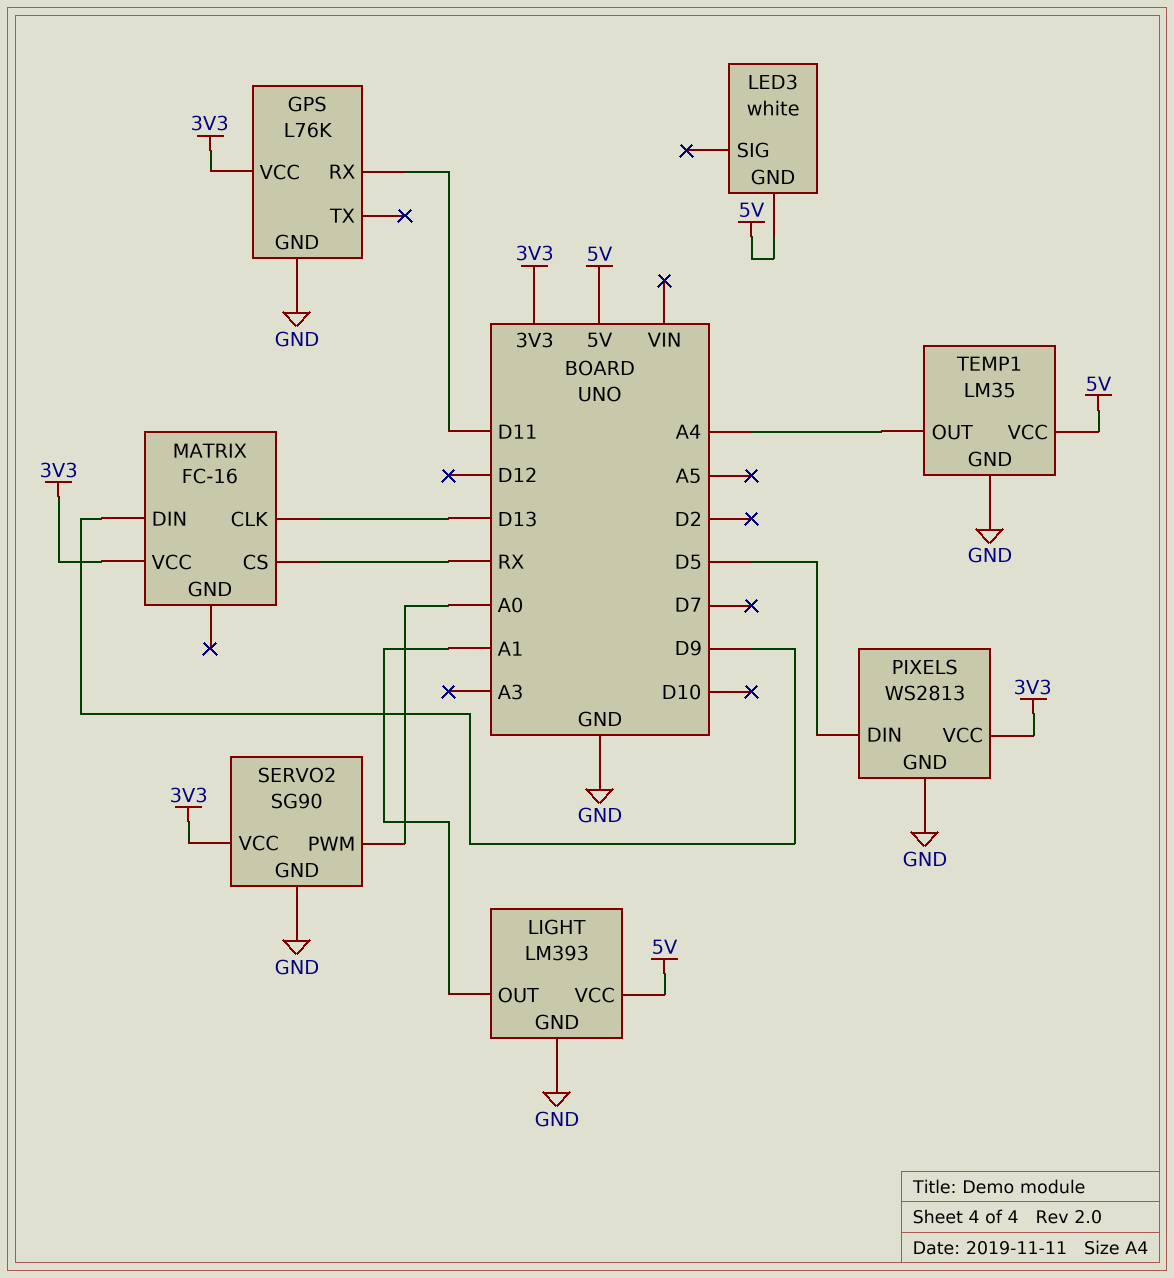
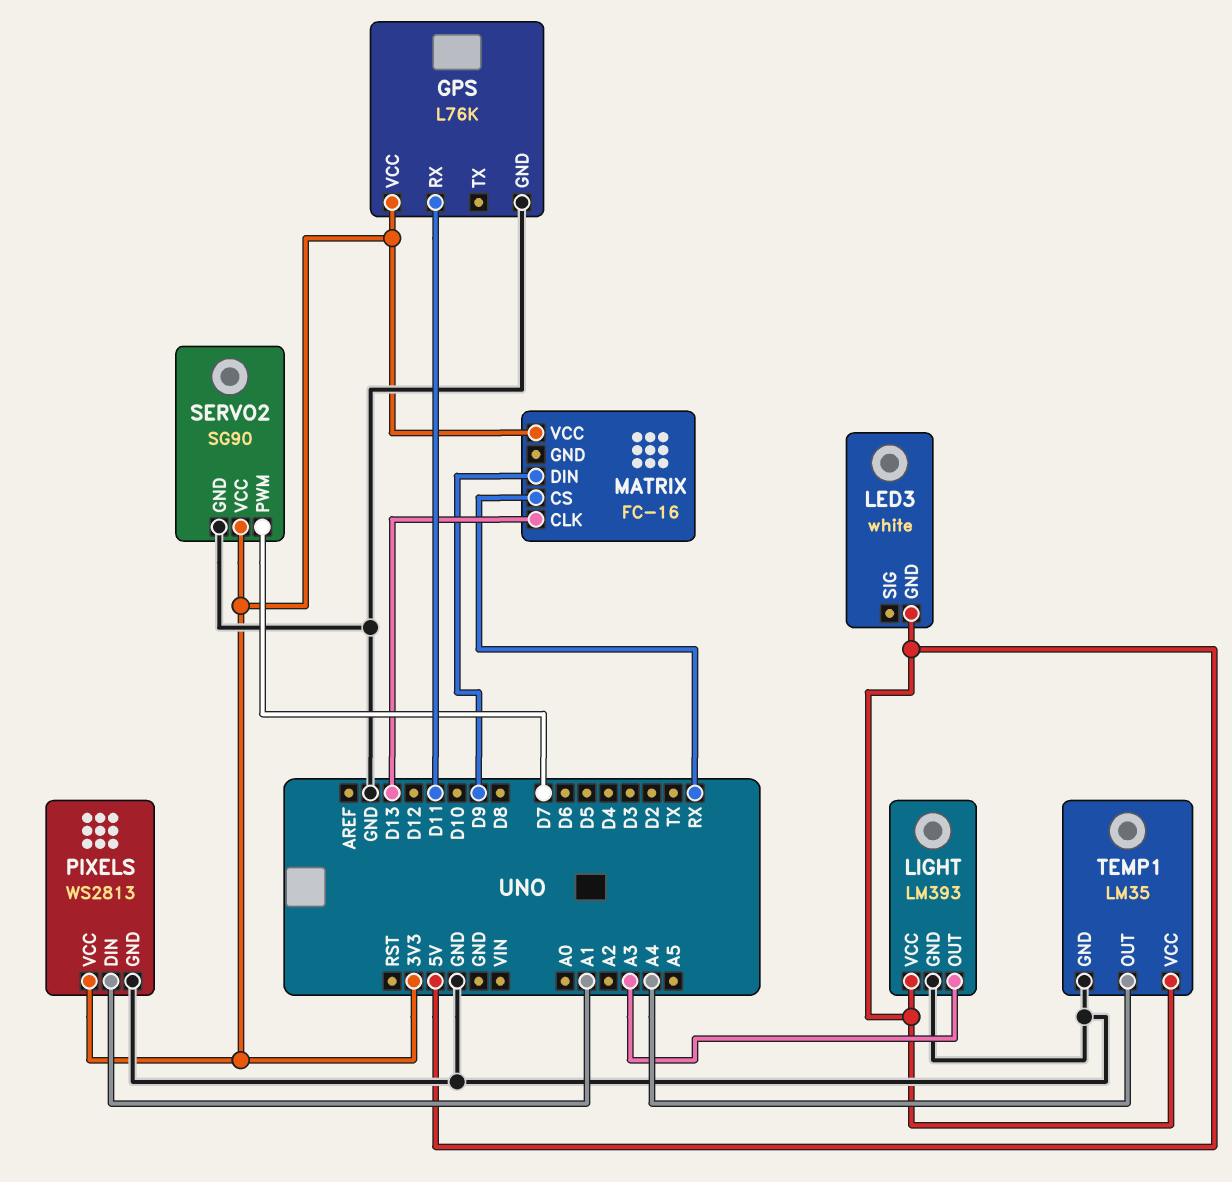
LIGHT pin OUT: A1 -> A3
PIXELS pin DIN: D5 -> A1
SERVO2 pin PWM: A0 -> D7

